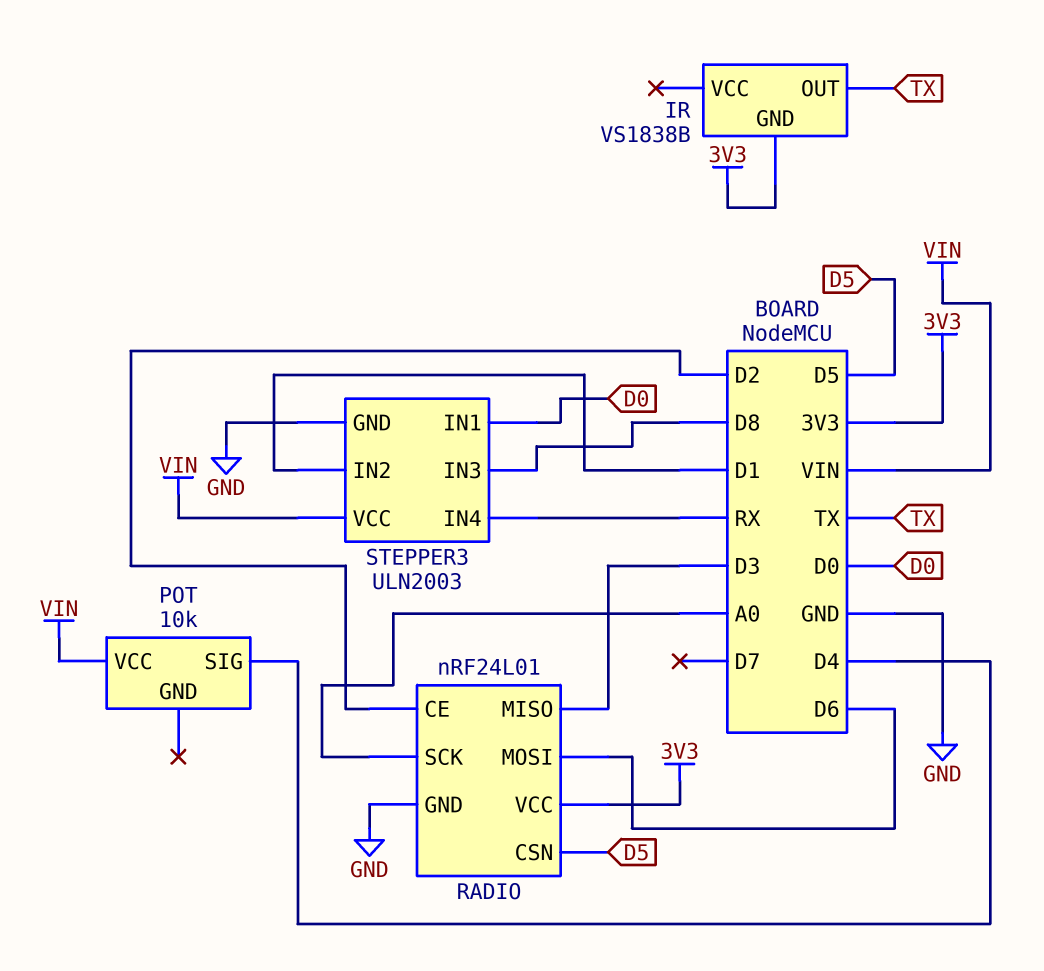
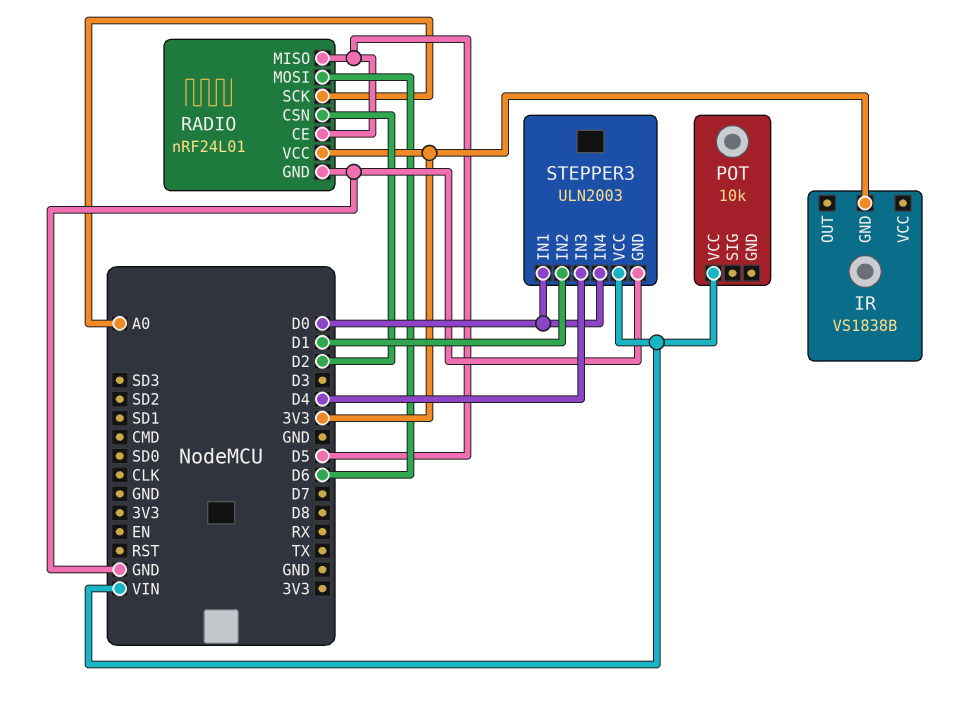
IR pin OUT: TX -> none
POT pin SIG: D4 -> none
RADIO pin CE: D2 -> D5
RADIO pin CSN: D5 -> D2
RADIO pin MISO: D3 -> D5
STEPPER3 pin IN3: D8 -> D4
STEPPER3 pin IN4: RX -> D0

